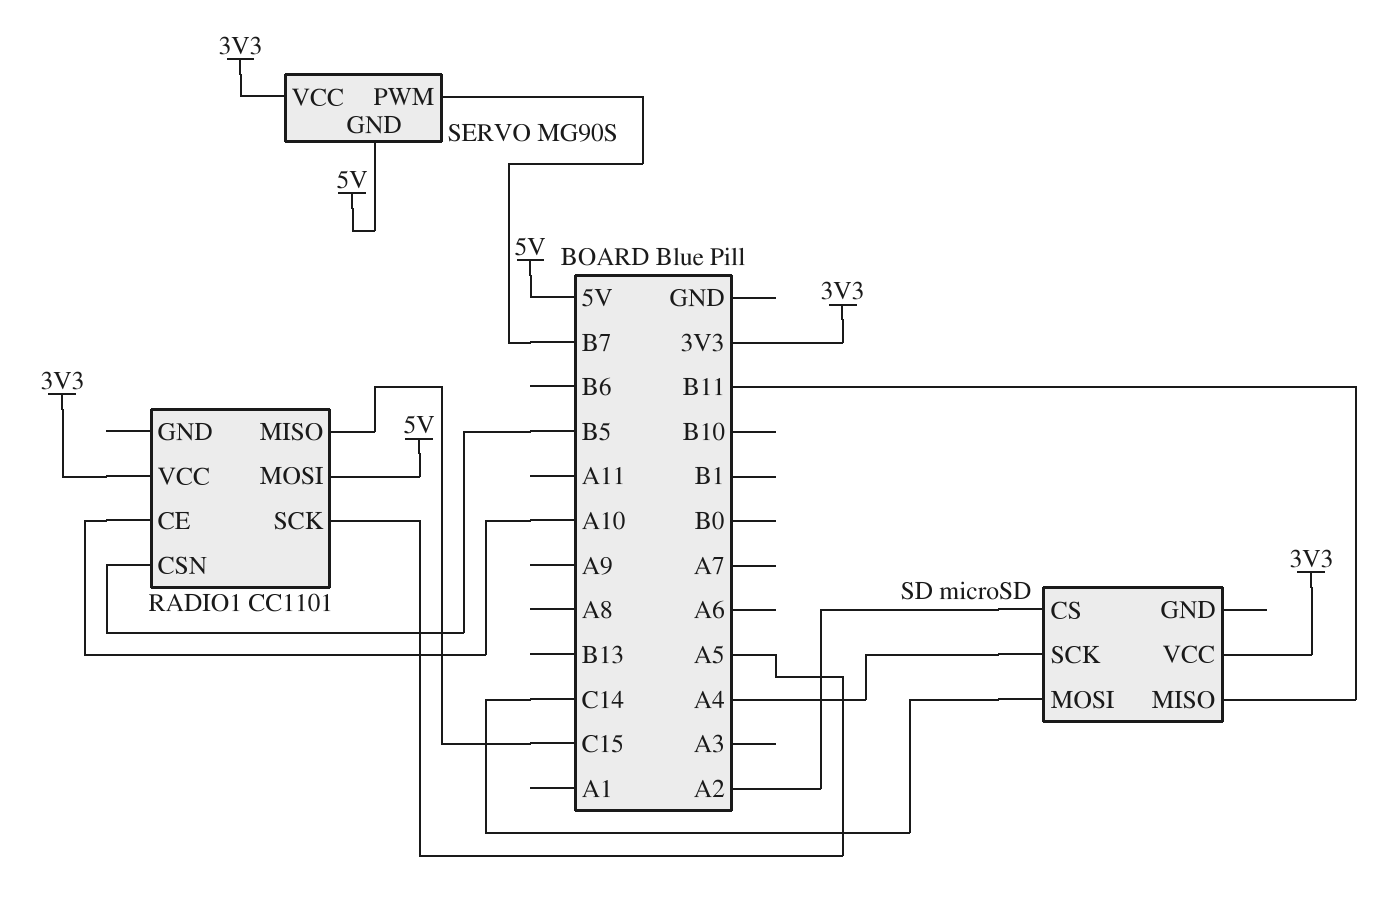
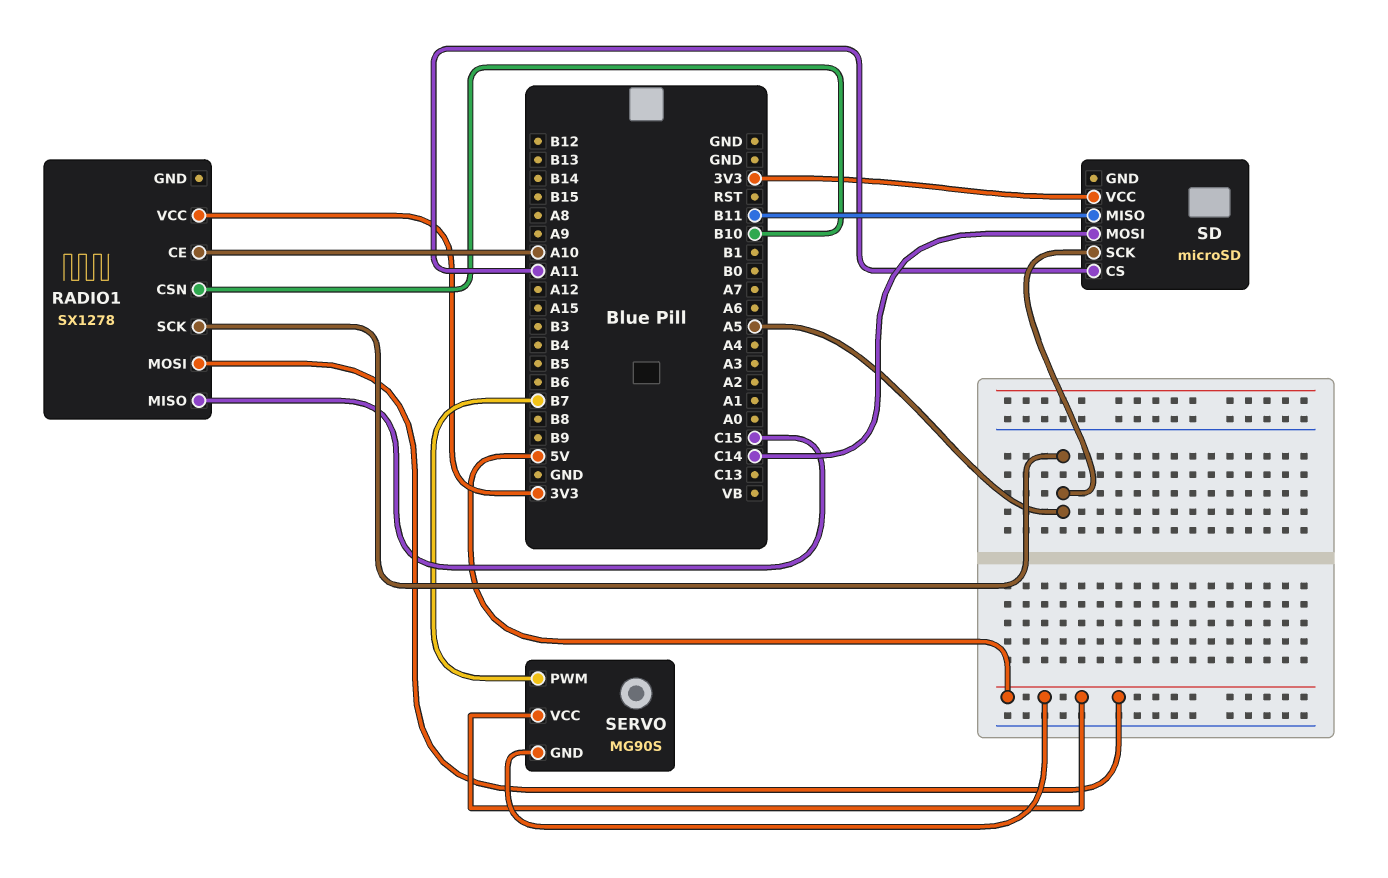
RADIO1: CC1101 -> SX1278
RADIO1 pin CSN: B5 -> B10
SD pin CS: A2 -> A11
SD pin SCK: A4 -> A5
SERVO pin VCC: 3V3 -> 5V

